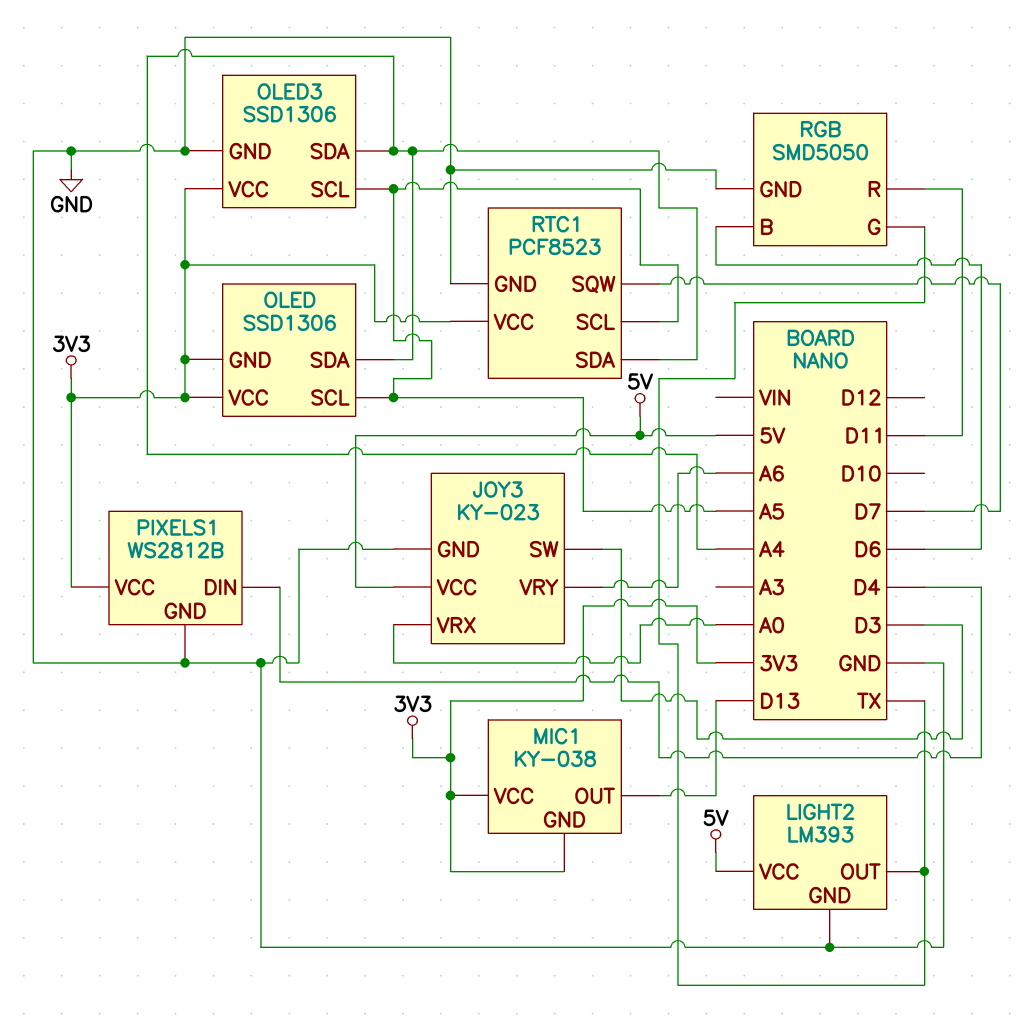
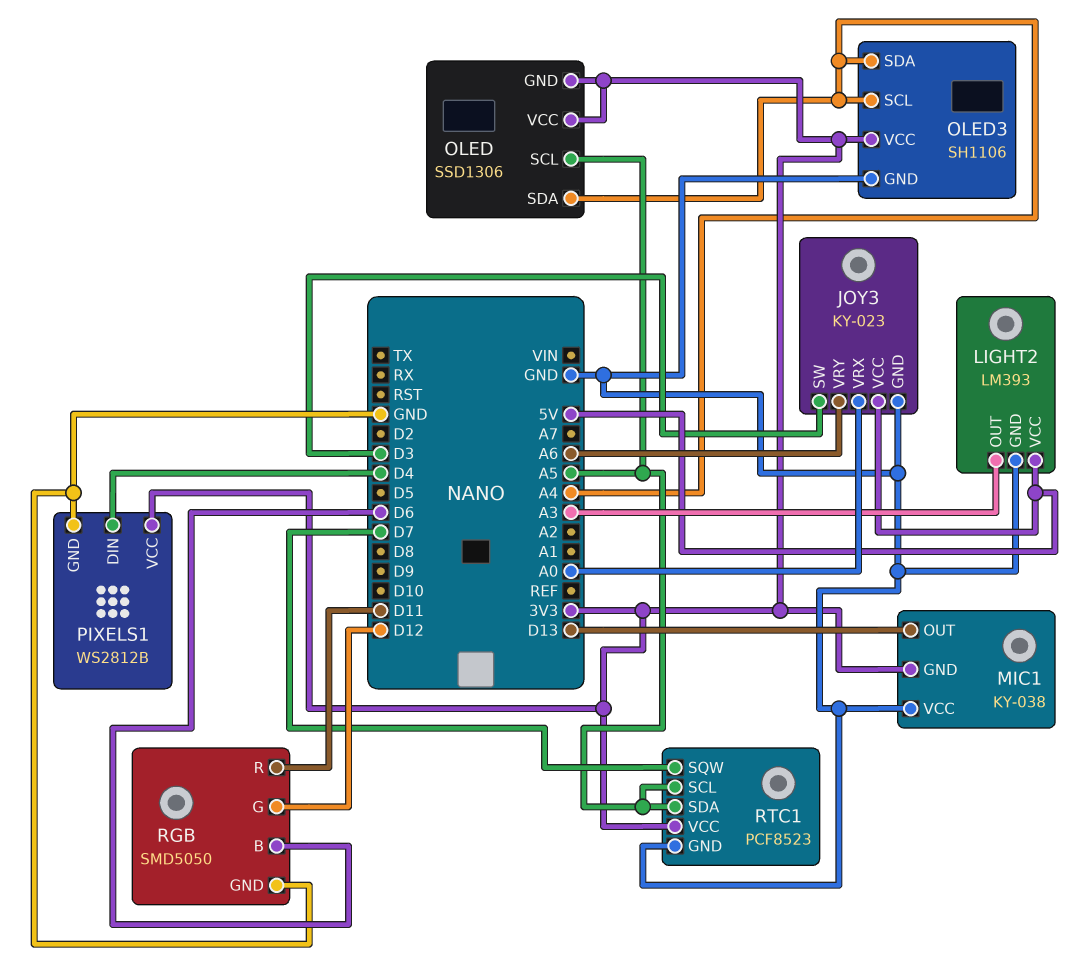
LIGHT2 pin OUT: TX -> A3
MIC1 pin VCC: 3V3 -> GND
OLED3: SSD1306 -> SH1106
OLED3 pin SCL: A5 -> A4
RGB pin G: TX -> D12
RTC1 pin SDA: A4 -> A5

